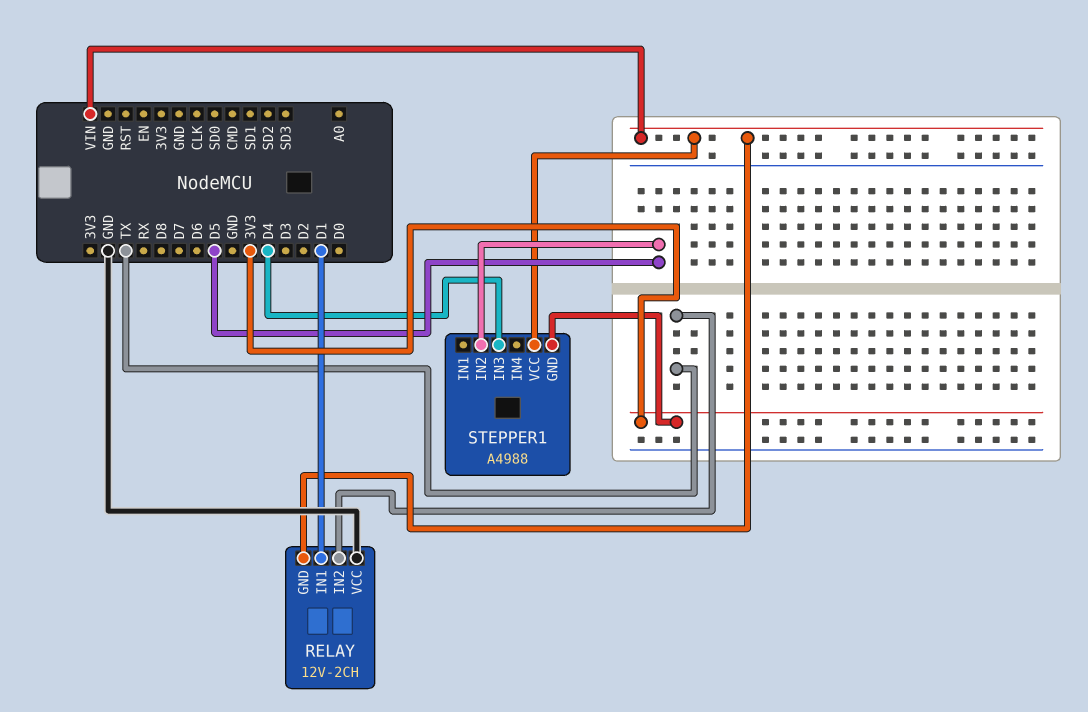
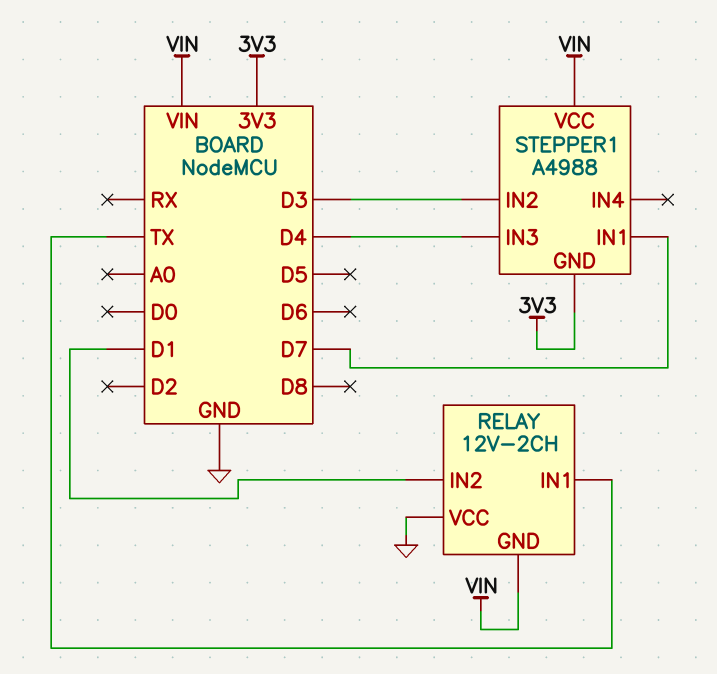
RELAY pin IN1: D1 -> TX
RELAY pin IN2: TX -> D1
STEPPER1 pin IN1: none -> D7
STEPPER1 pin IN2: D5 -> D3

